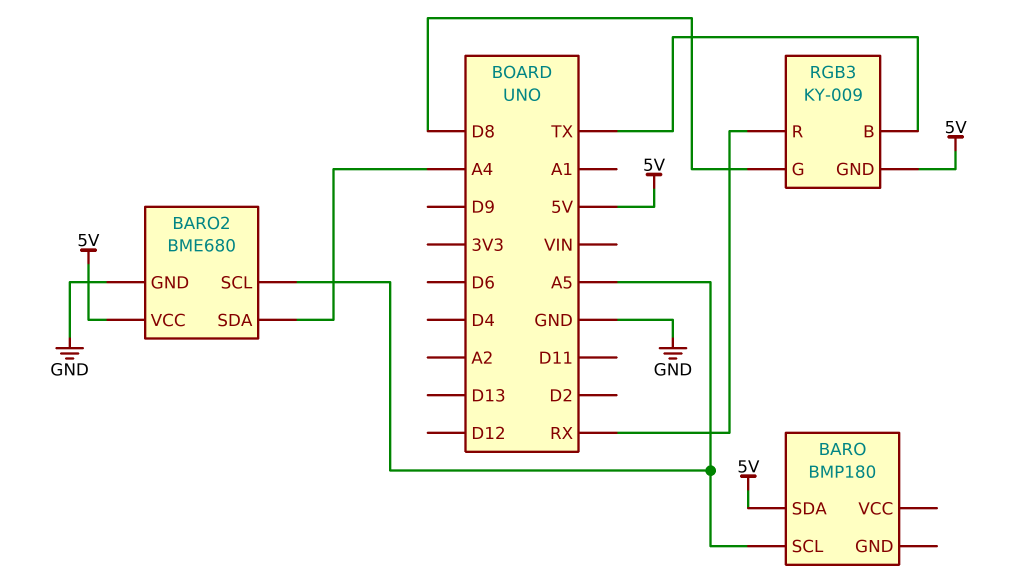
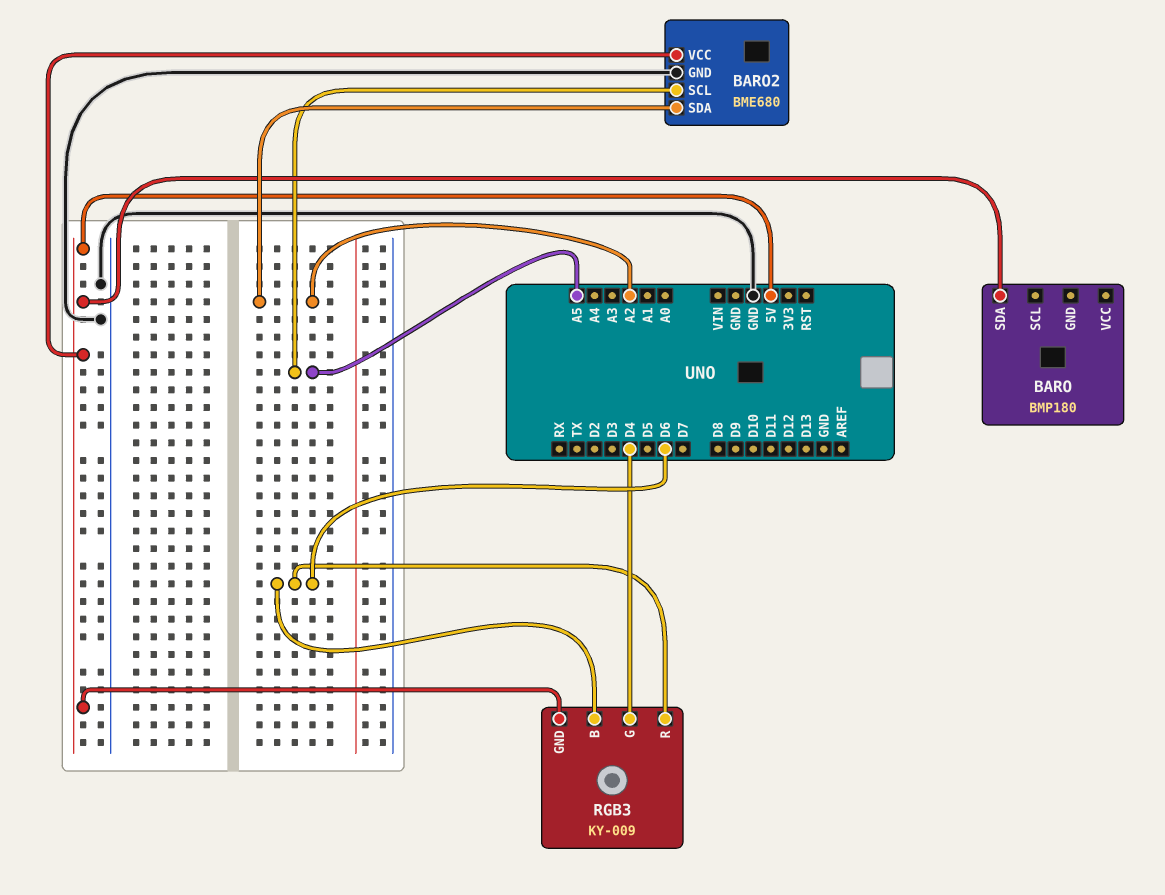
BARO pin SCL: A5 -> none
BARO2 pin SDA: A4 -> A2
RGB3 pin B: TX -> D6
RGB3 pin G: D8 -> D4
RGB3 pin R: RX -> D6

